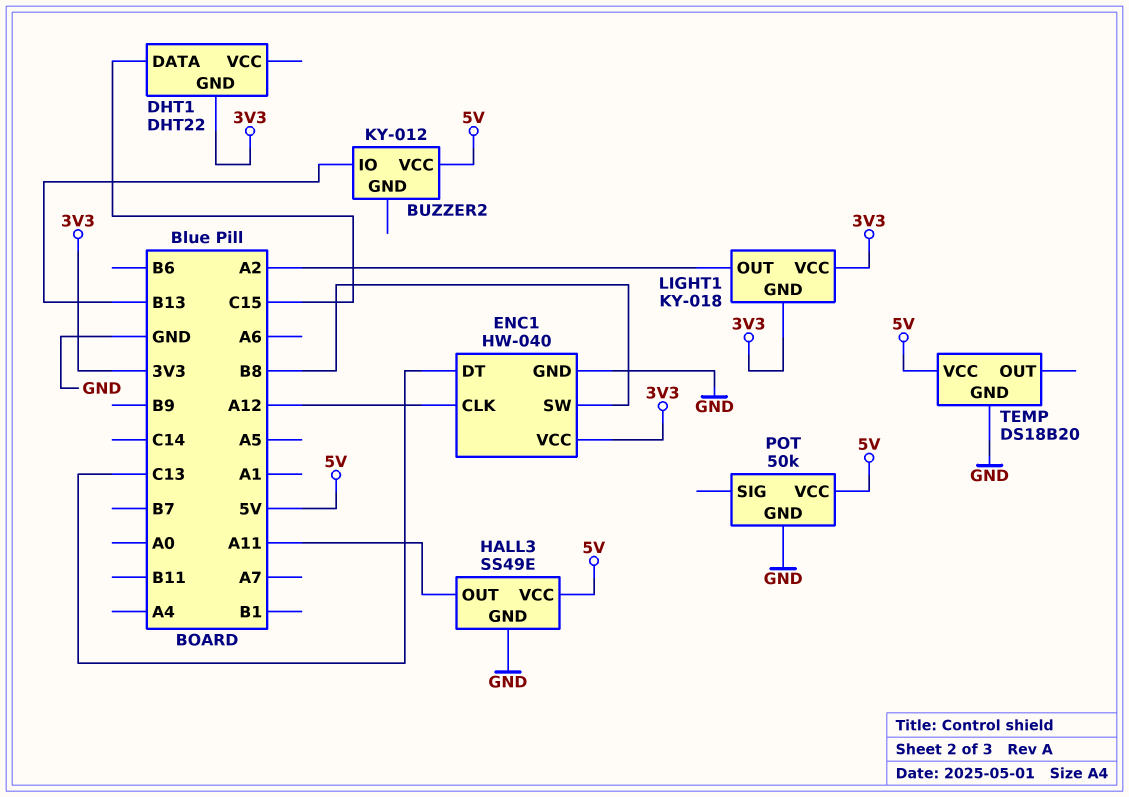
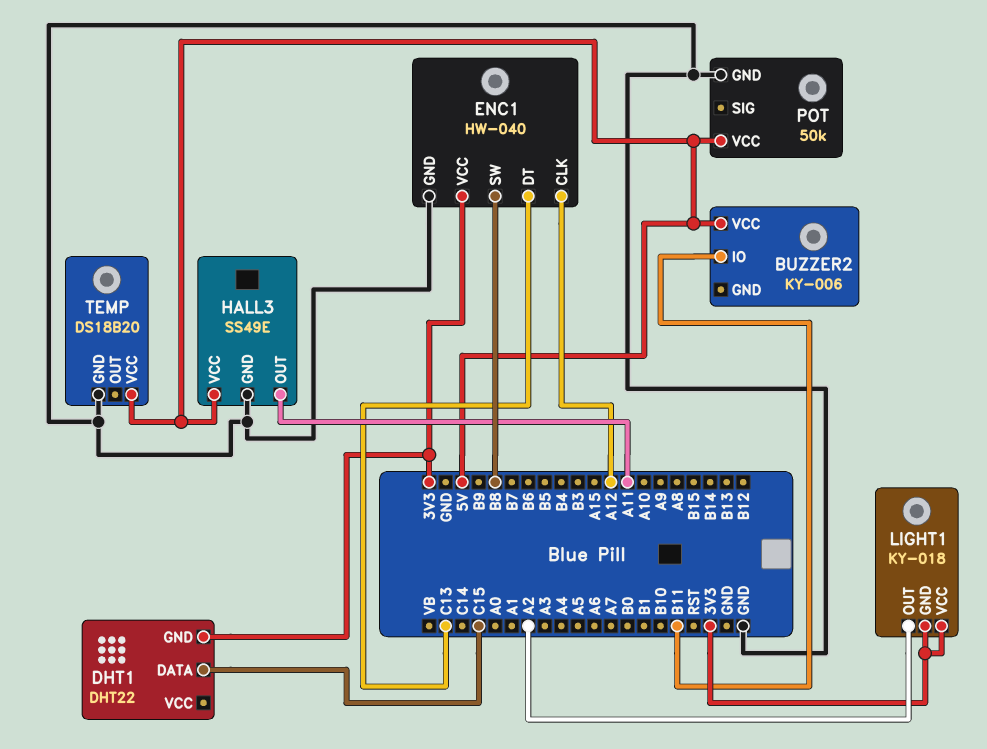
BUZZER2: KY-012 -> KY-006
BUZZER2 pin IO: B13 -> B11

